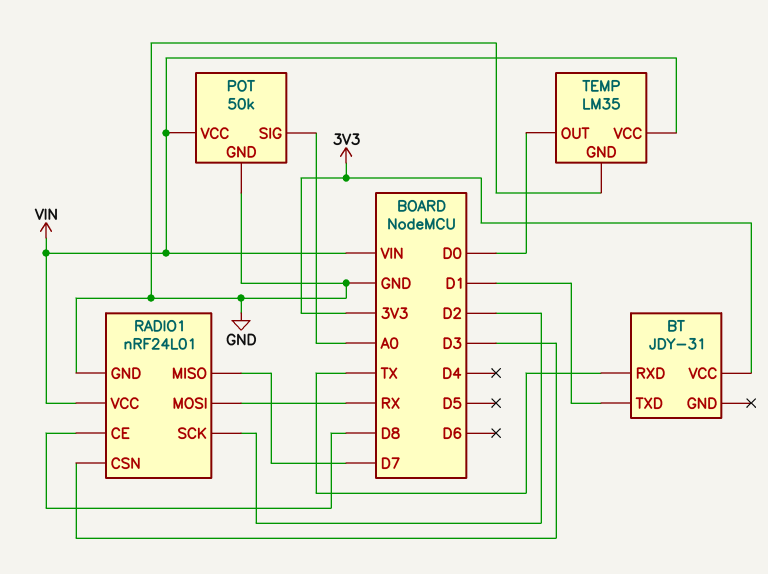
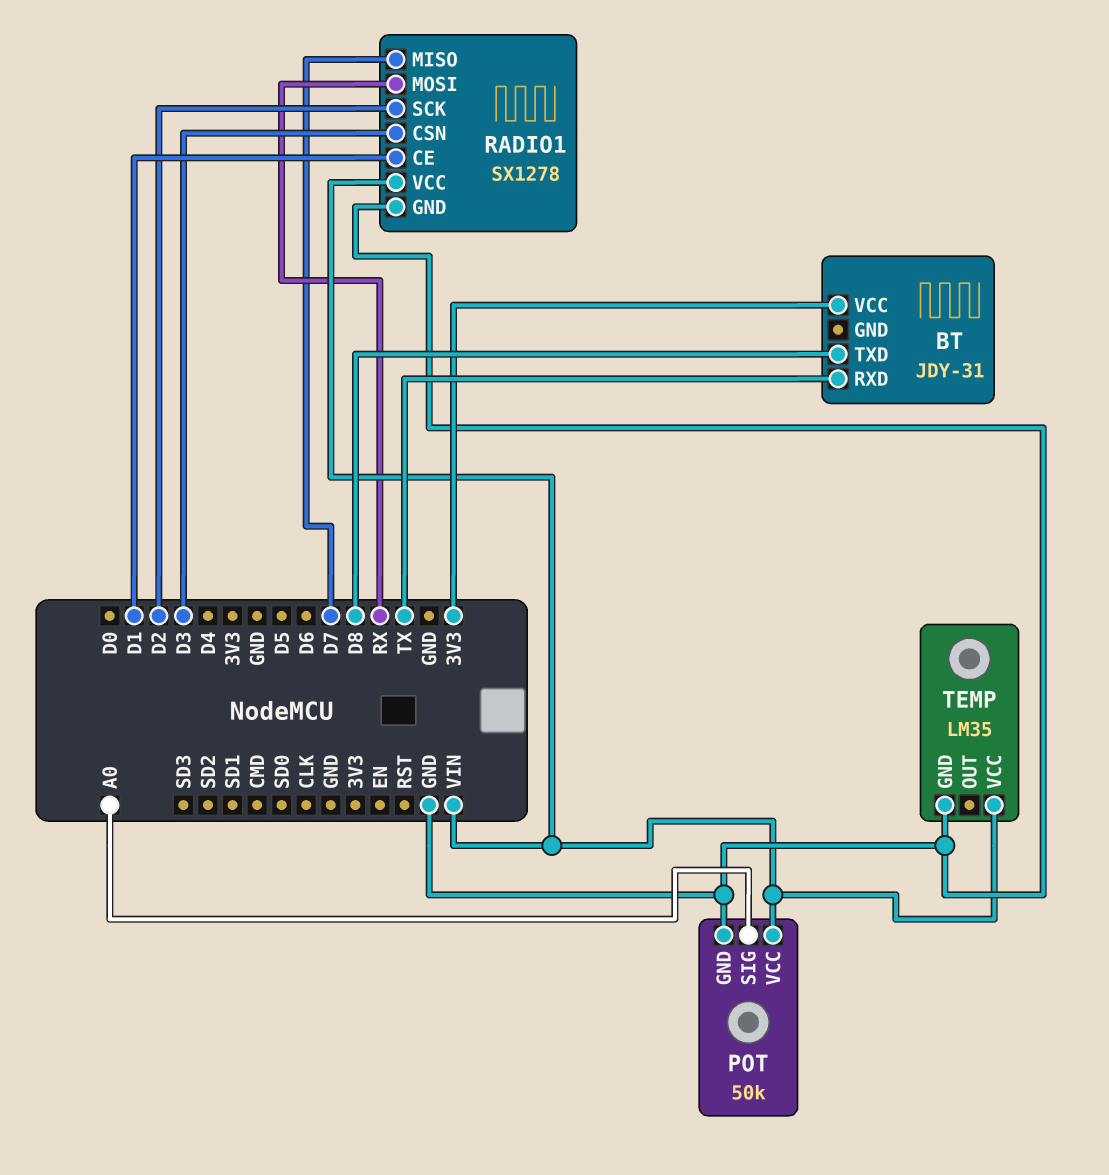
BT pin TXD: D1 -> D8
RADIO1: nRF24L01 -> SX1278
RADIO1 pin CE: D8 -> D1
TEMP pin OUT: D0 -> none

